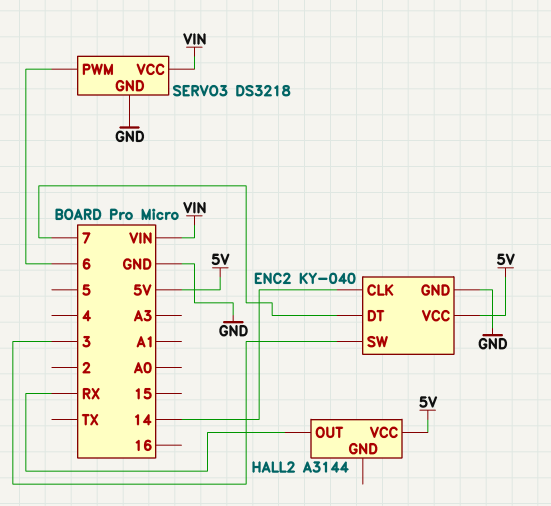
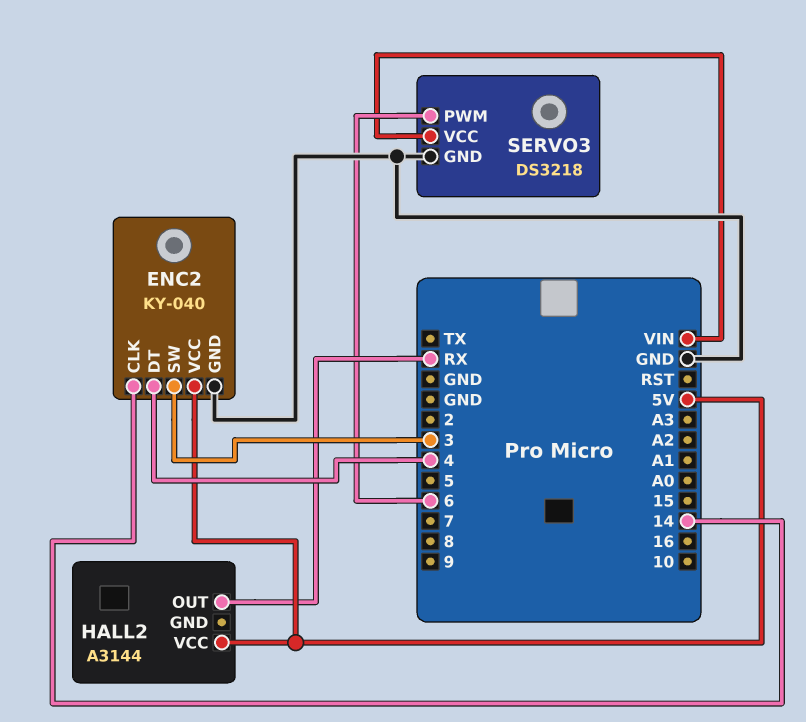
ENC2 pin DT: 7 -> 4

